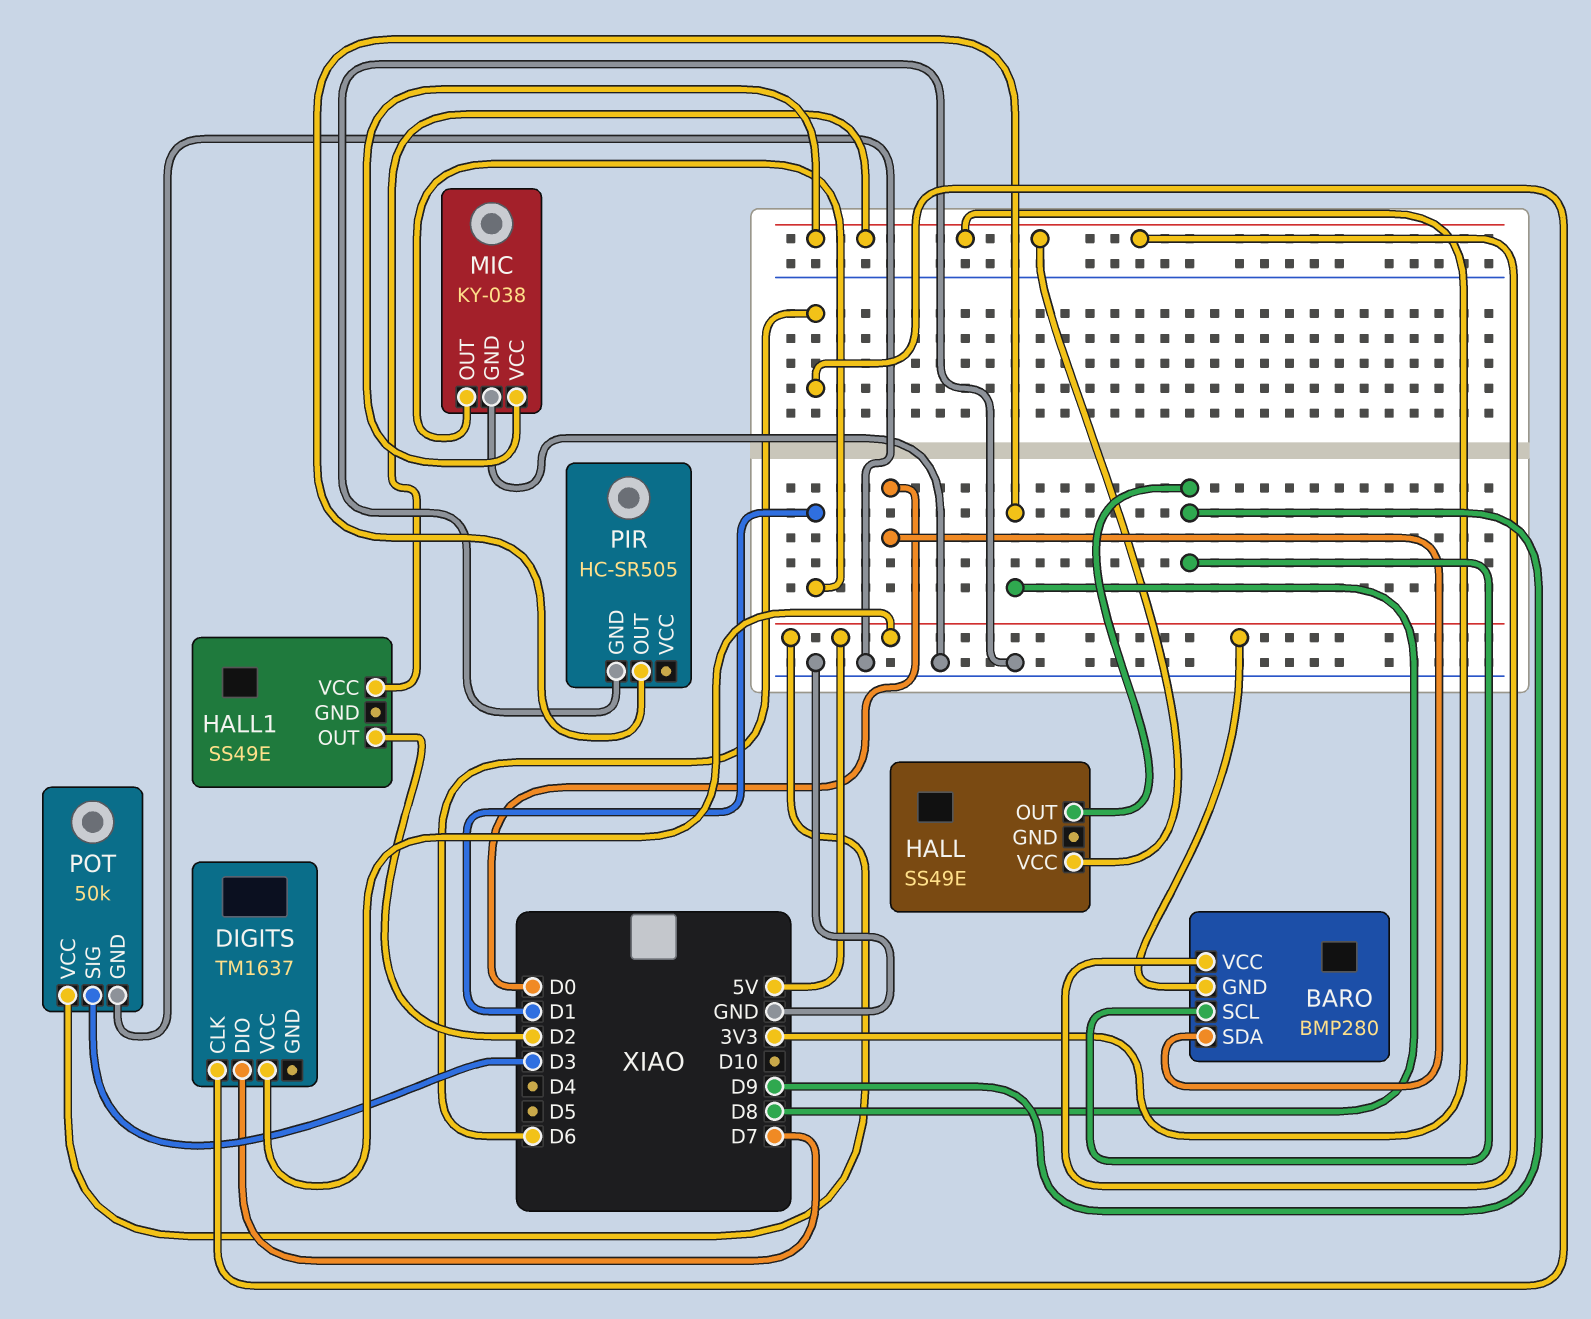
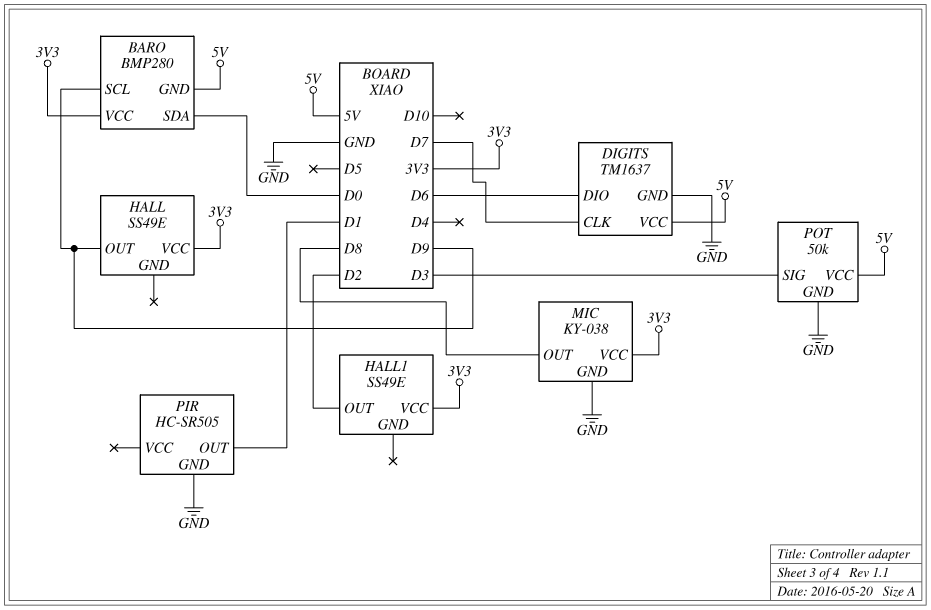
DIGITS pin CLK: D6 -> D7
DIGITS pin DIO: D7 -> D6
DIGITS pin GND: none -> GND
MIC pin OUT: D1 -> D8
PIR pin OUT: D8 -> D1

